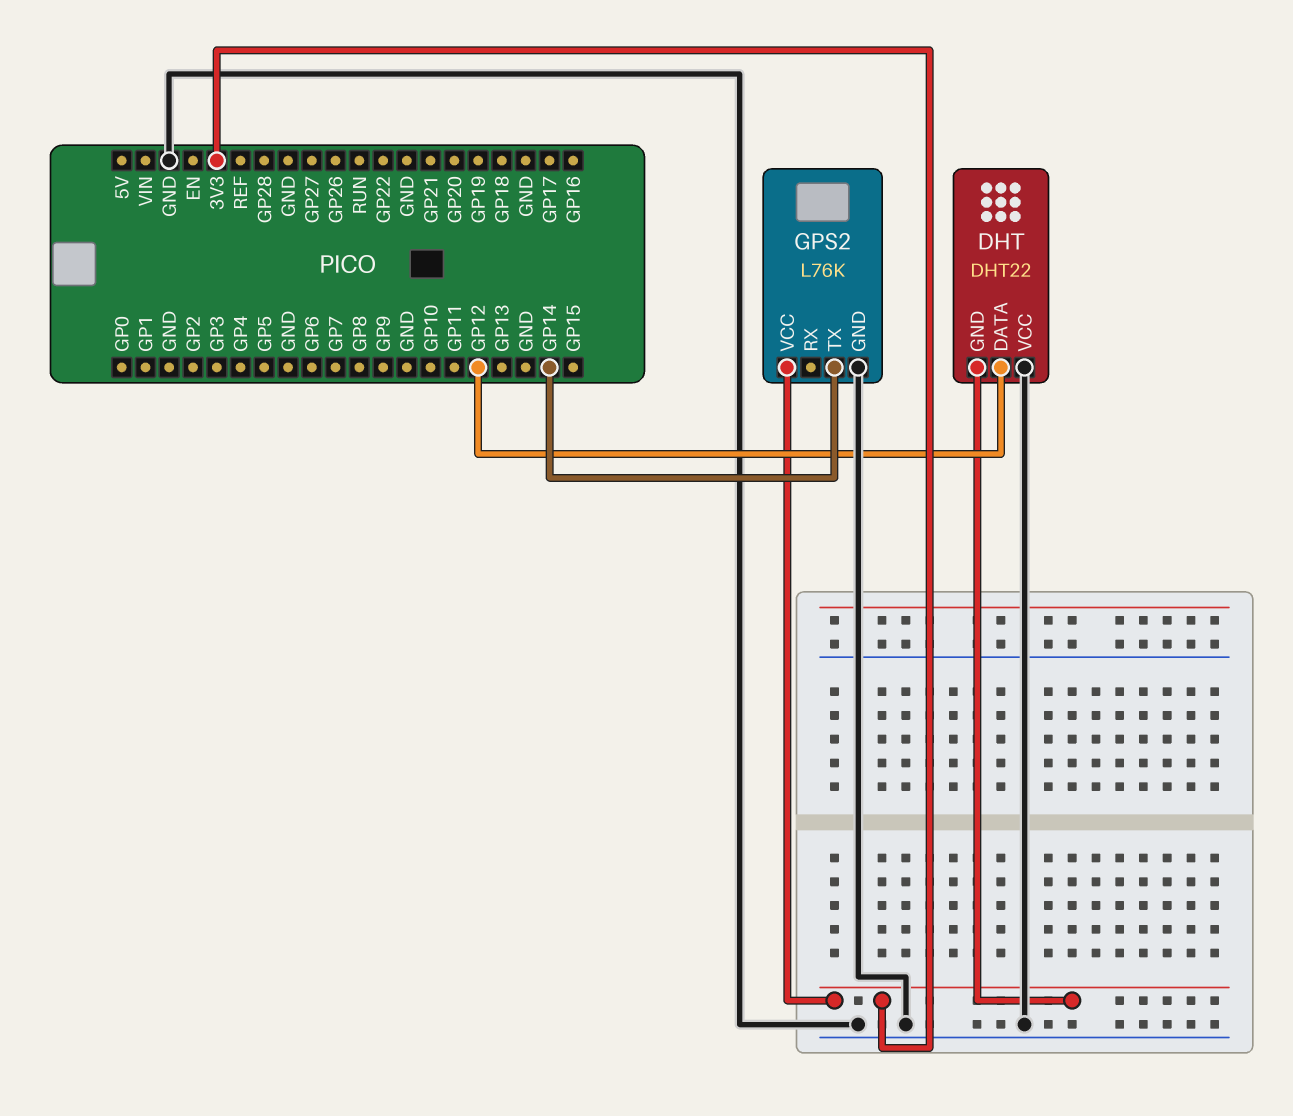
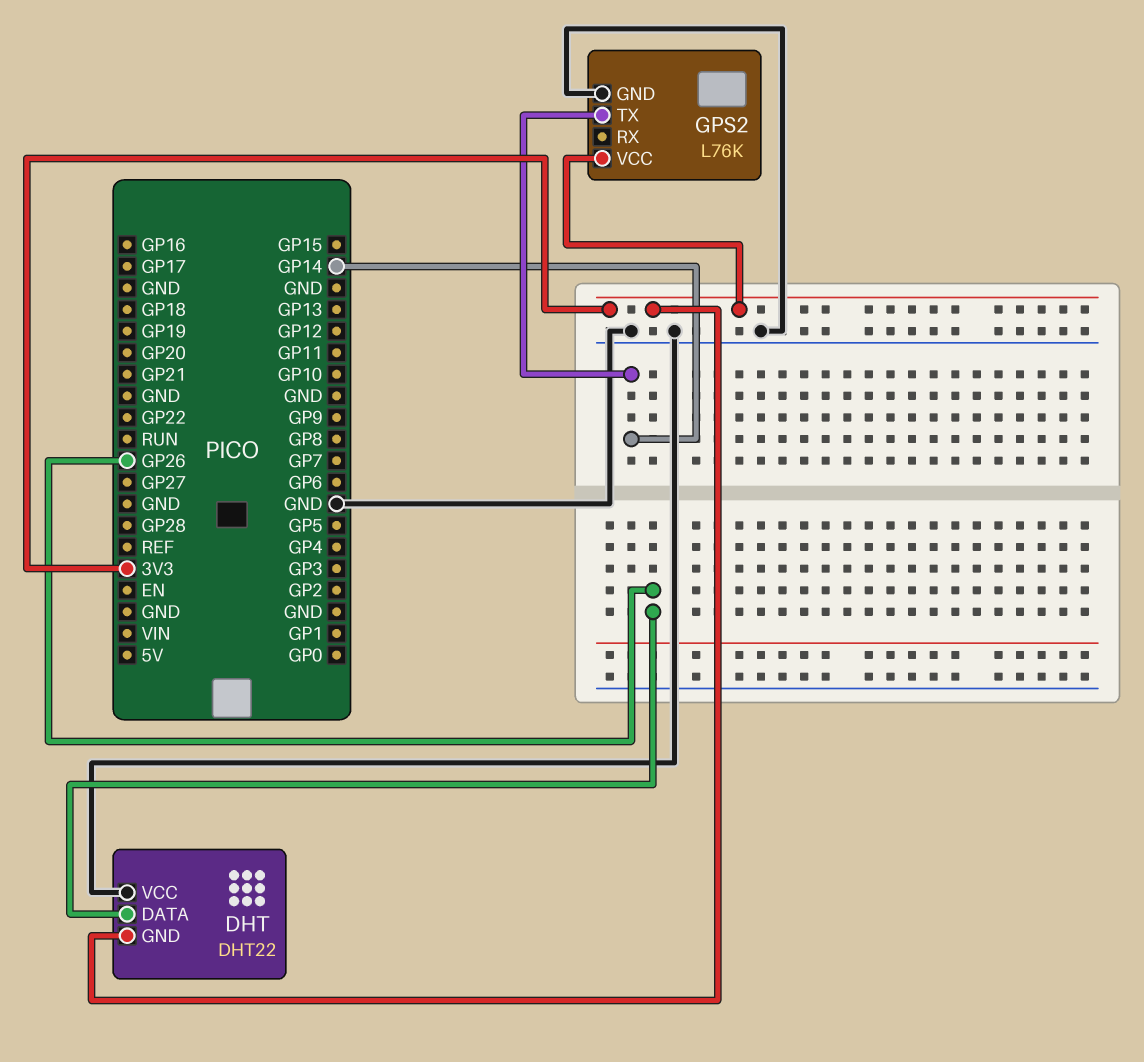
DHT pin DATA: GP12 -> GP26

